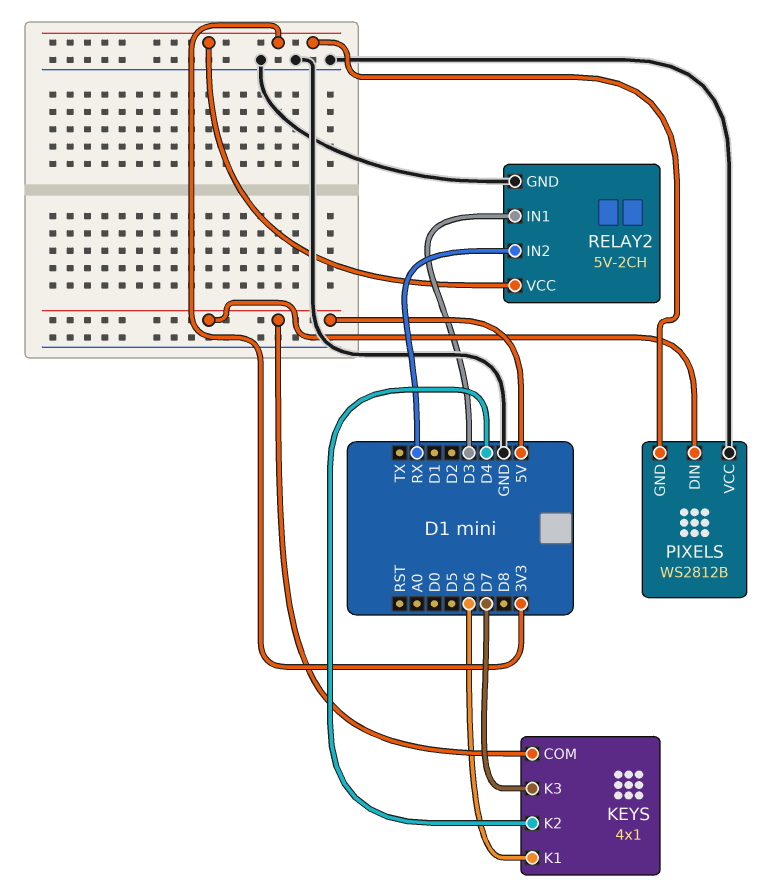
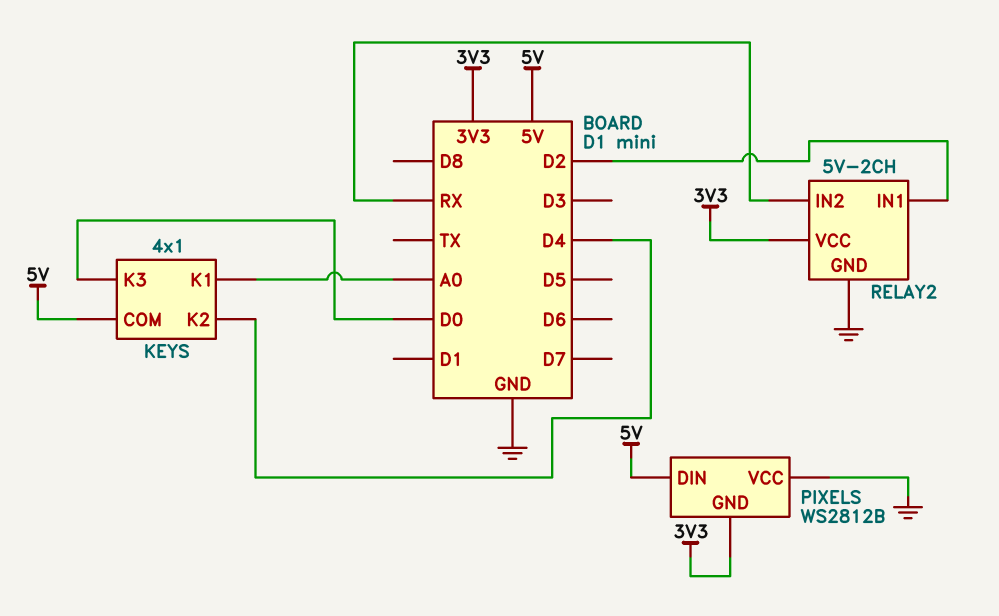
KEYS pin K1: D6 -> A0
KEYS pin K3: D7 -> D0
RELAY2 pin IN1: D3 -> D2

